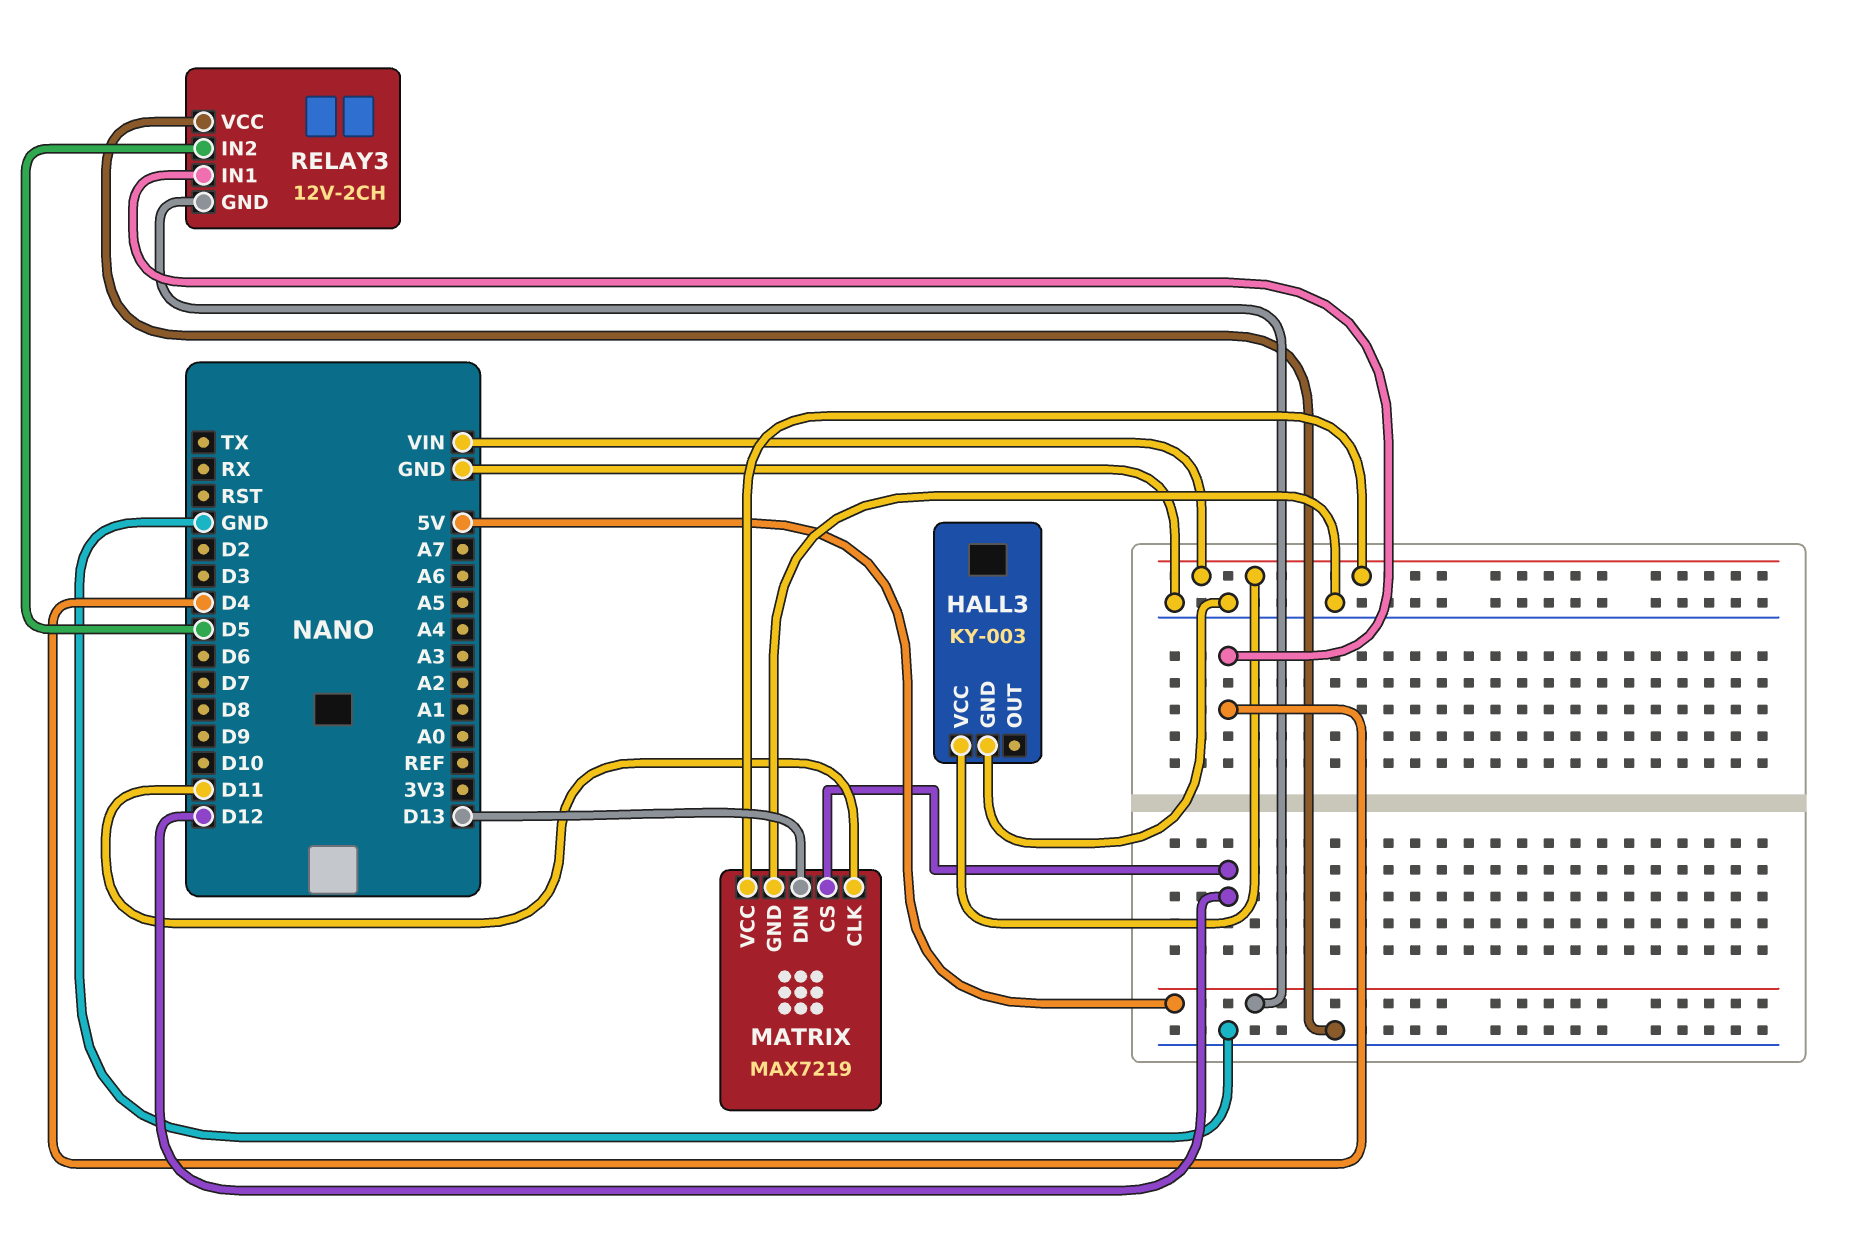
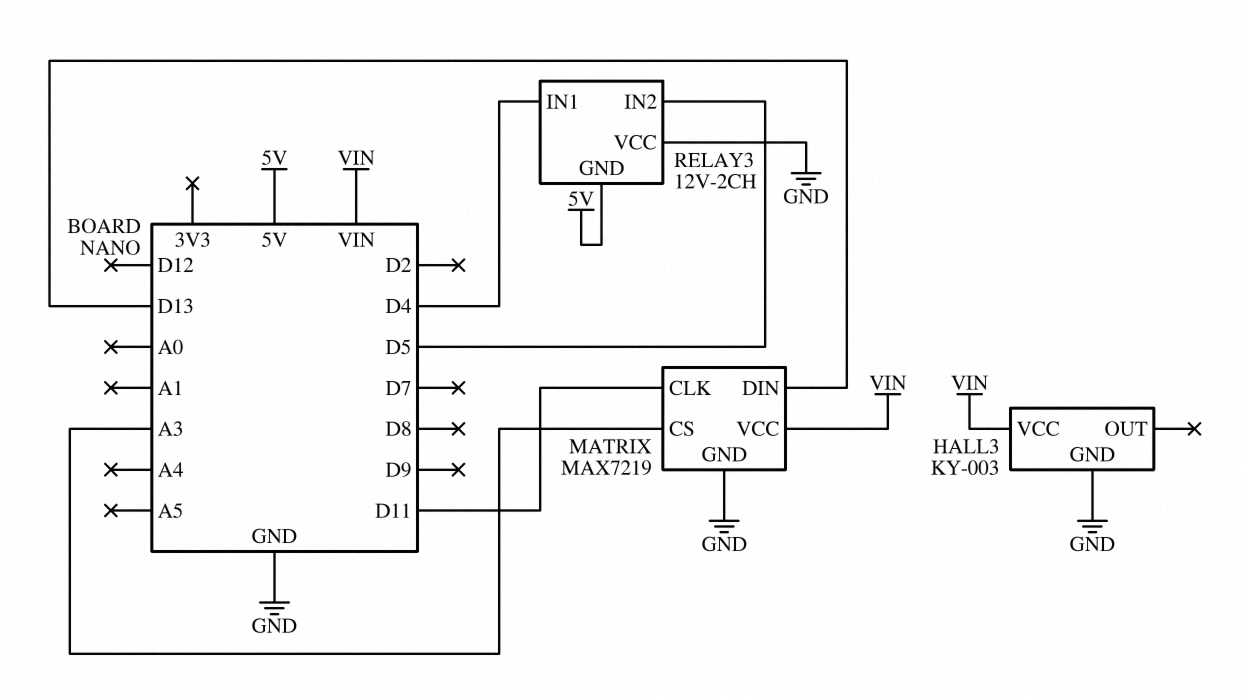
MATRIX pin CS: D12 -> A3

